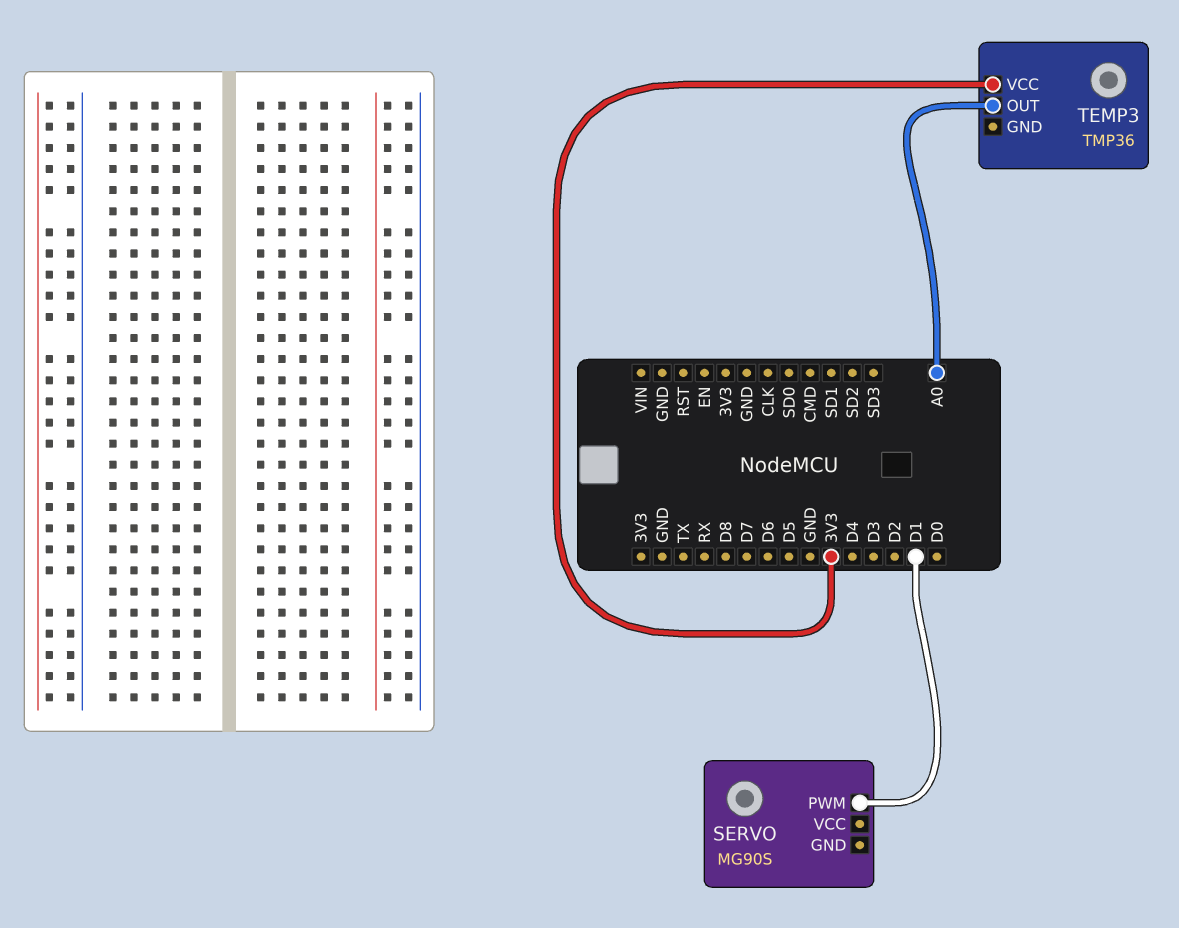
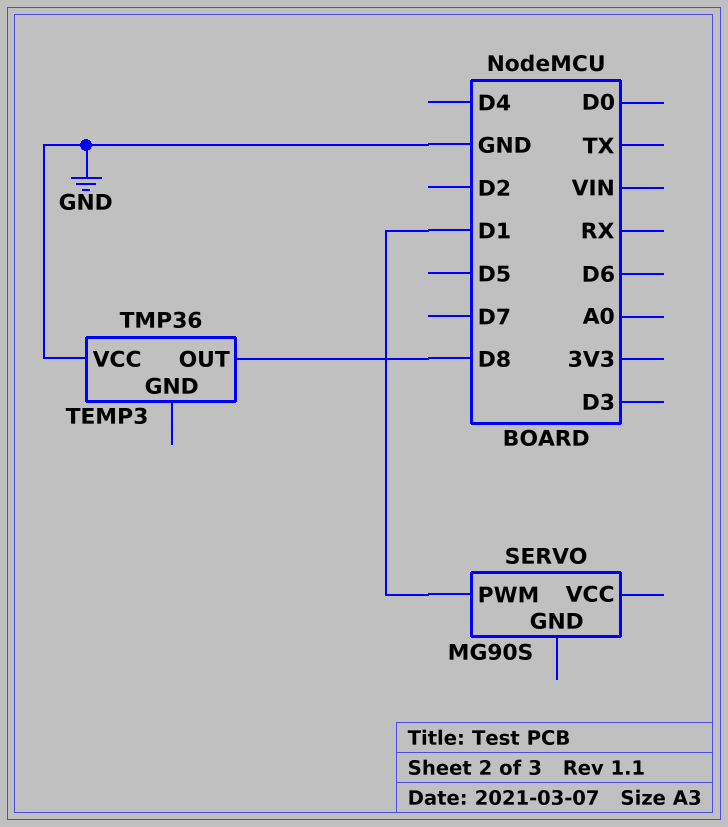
TEMP3 pin OUT: A0 -> D8
TEMP3 pin VCC: 3V3 -> GND

